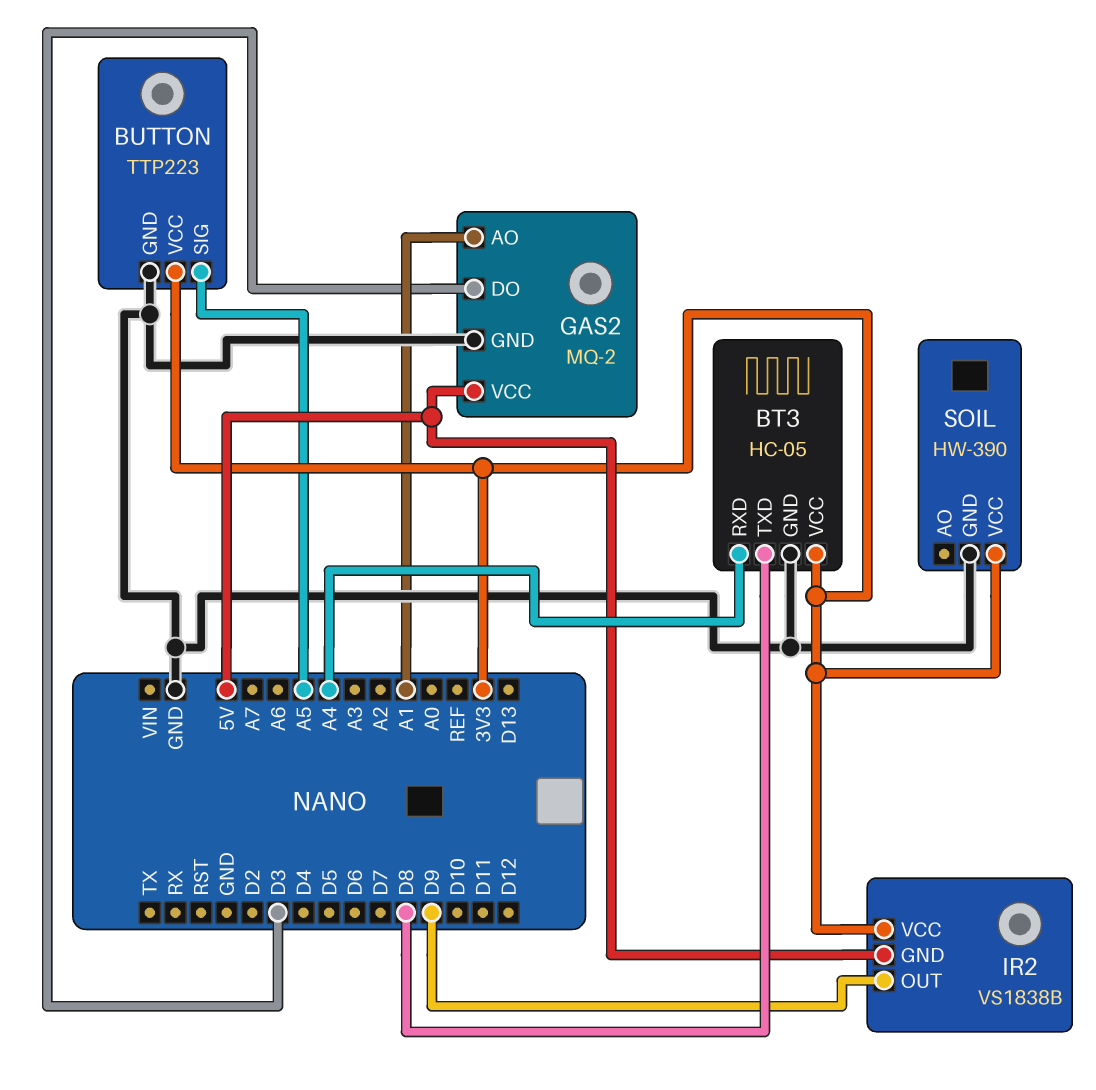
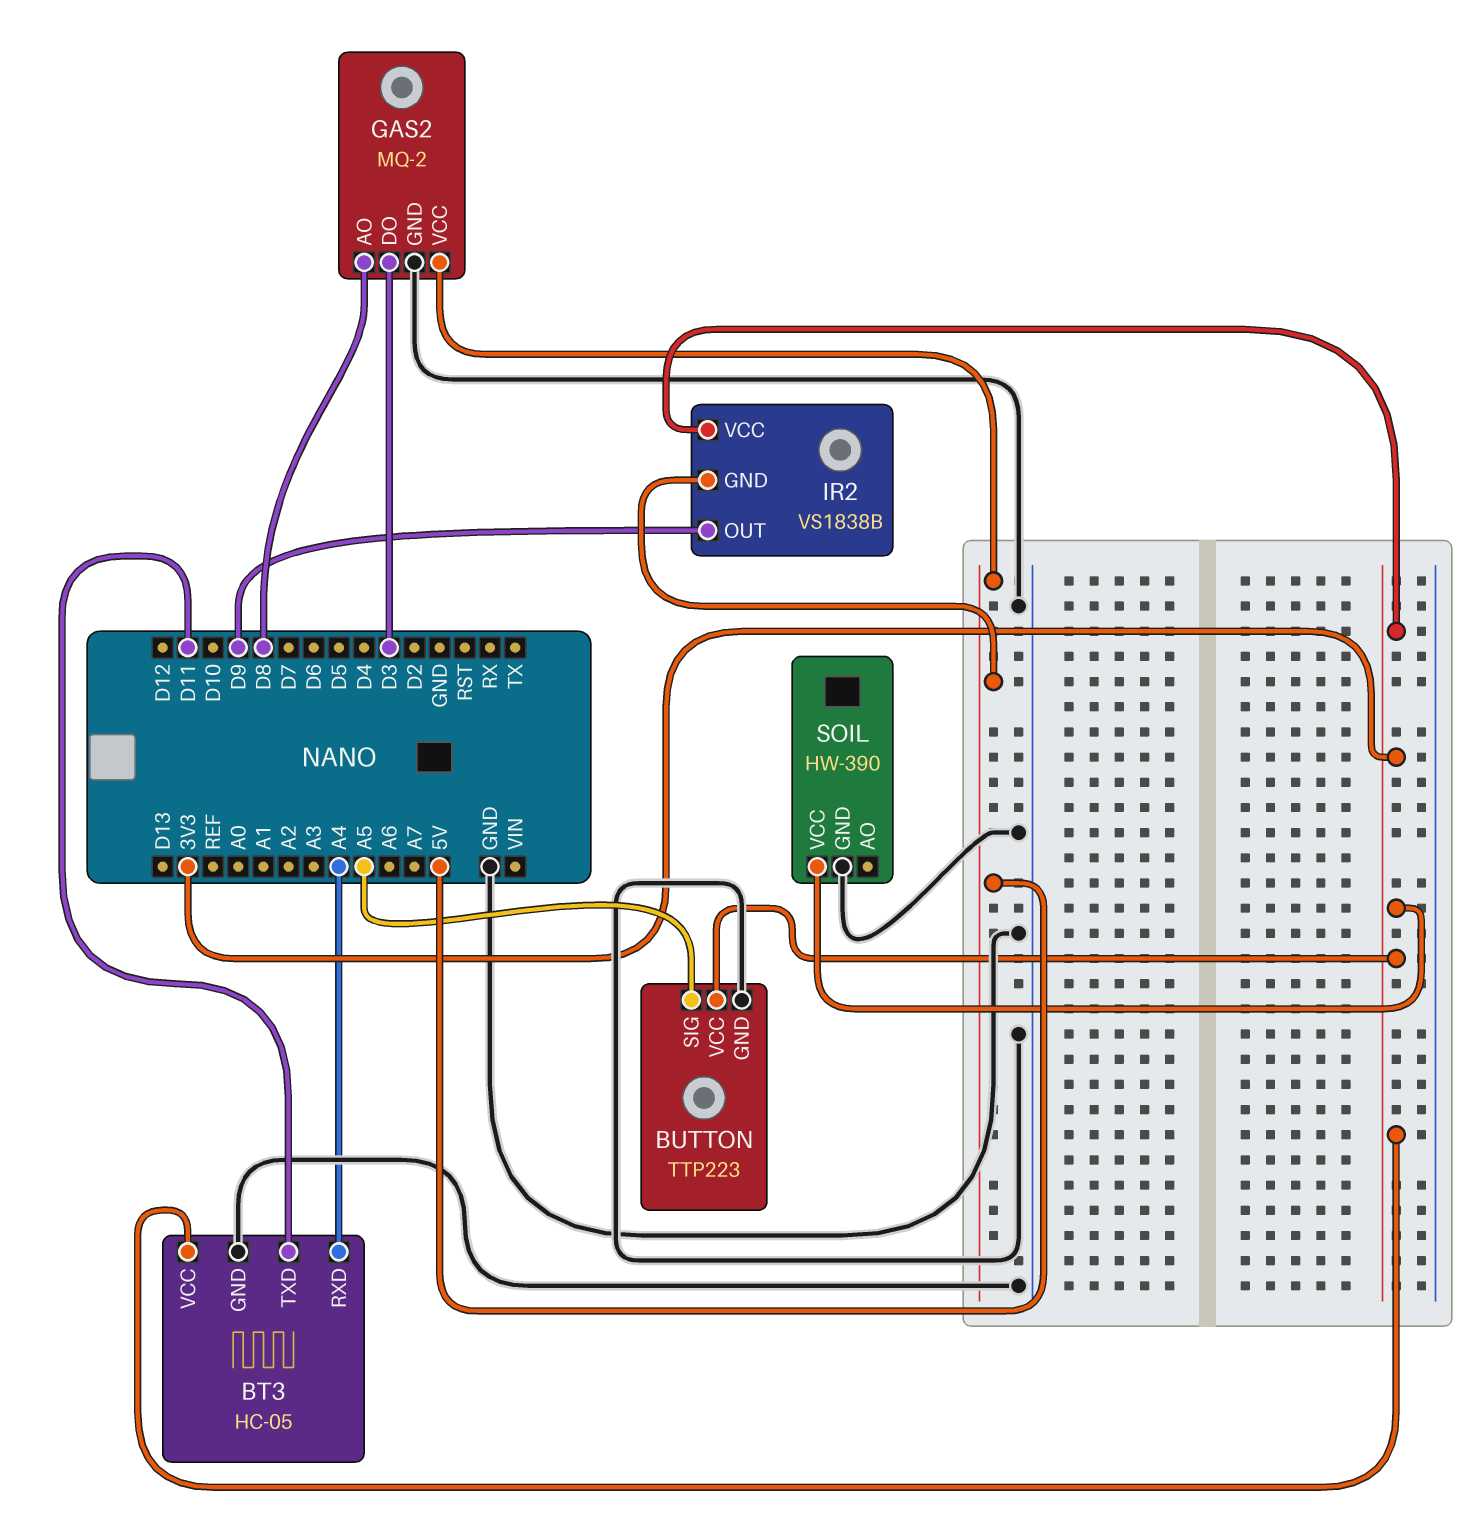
BT3 pin TXD: D8 -> D11
GAS2 pin AO: A1 -> D8

